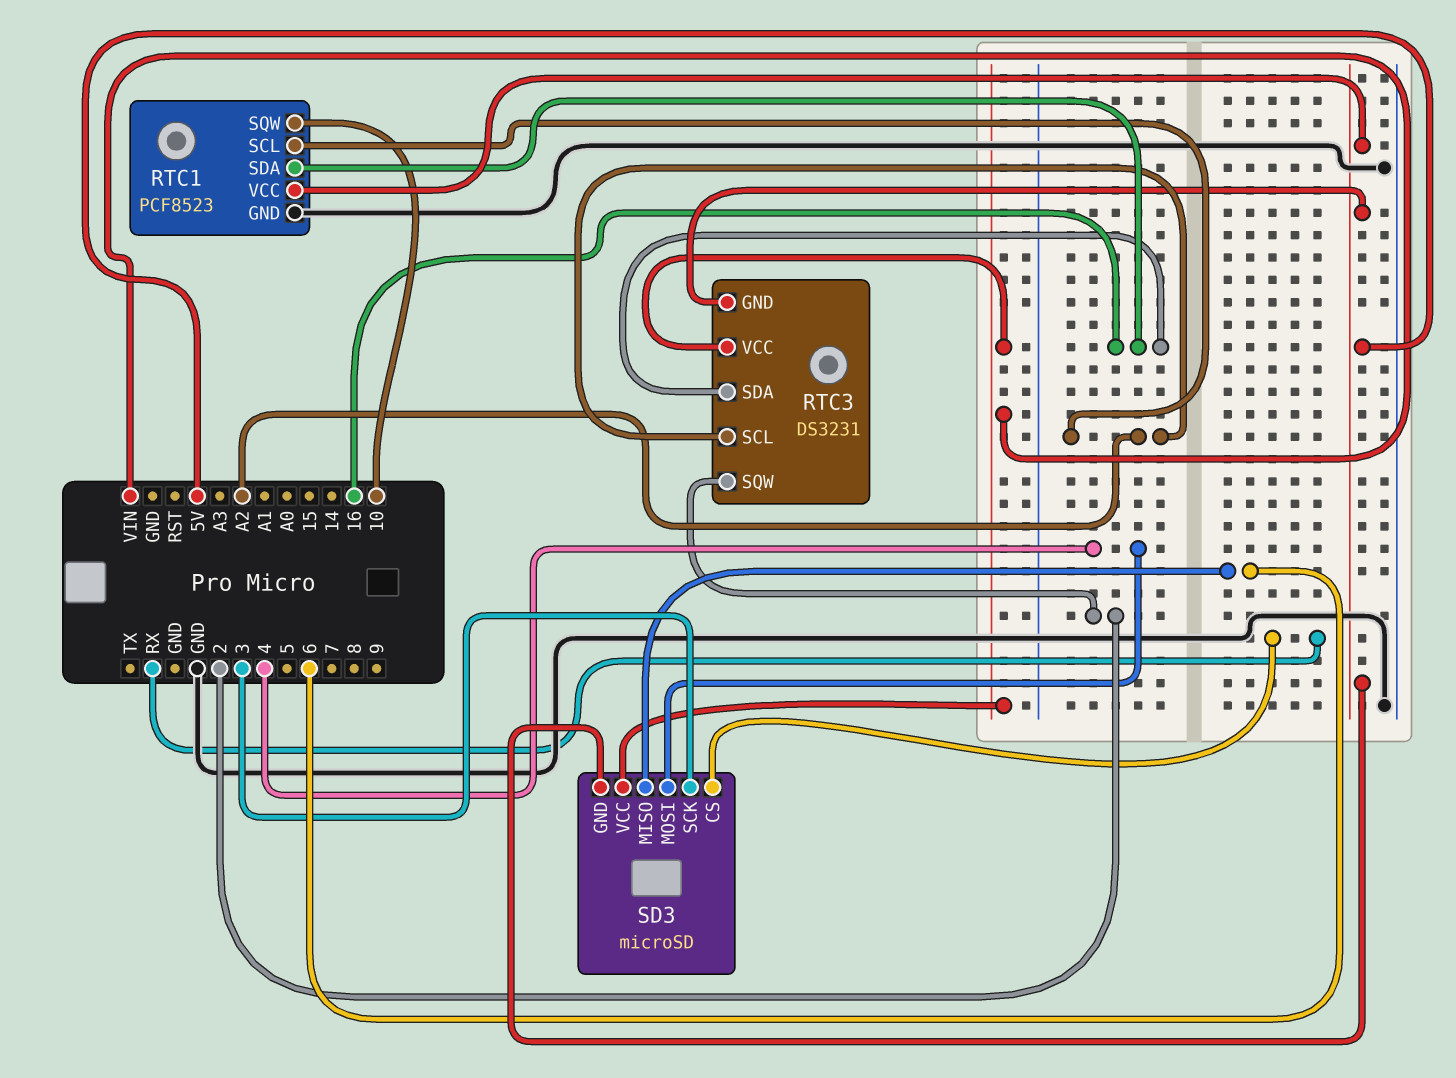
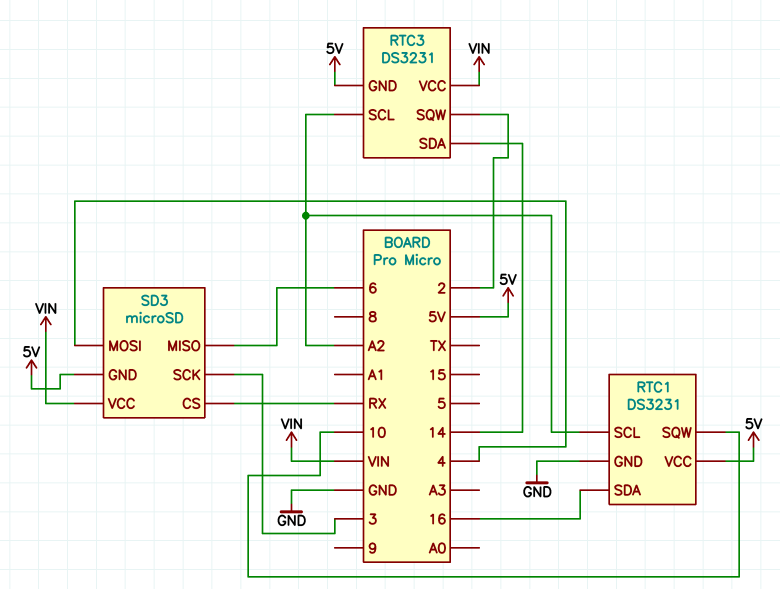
RTC1: PCF8523 -> DS3231
RTC3 pin SDA: 16 -> 14

